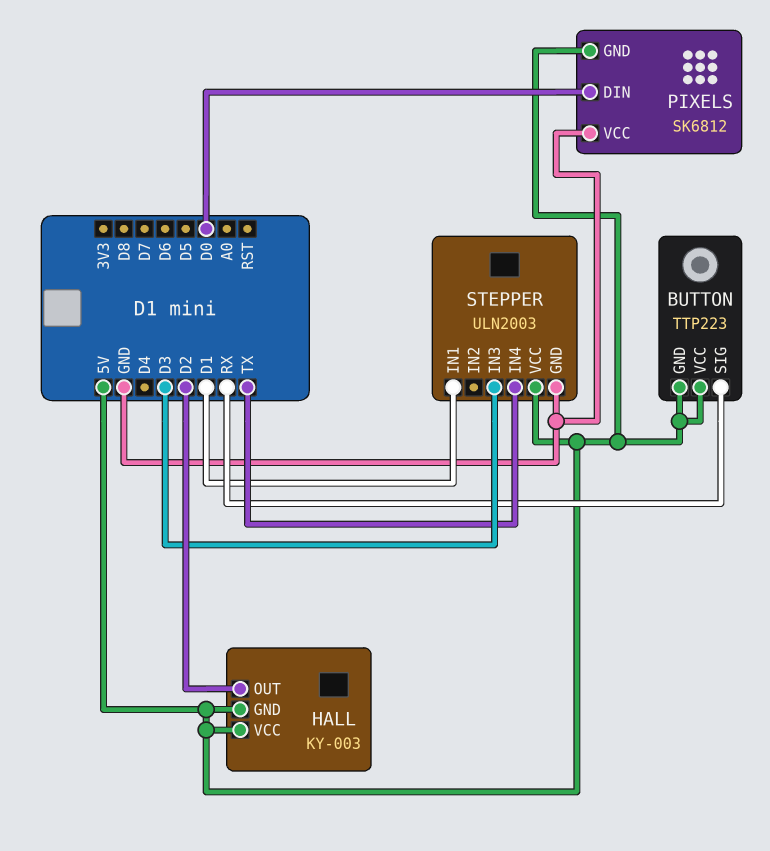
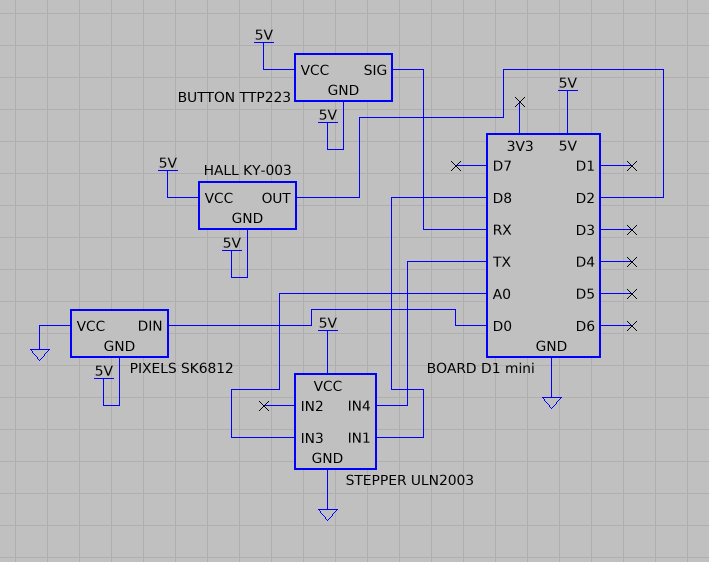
STEPPER pin IN1: D1 -> D8
STEPPER pin IN3: D3 -> A0

